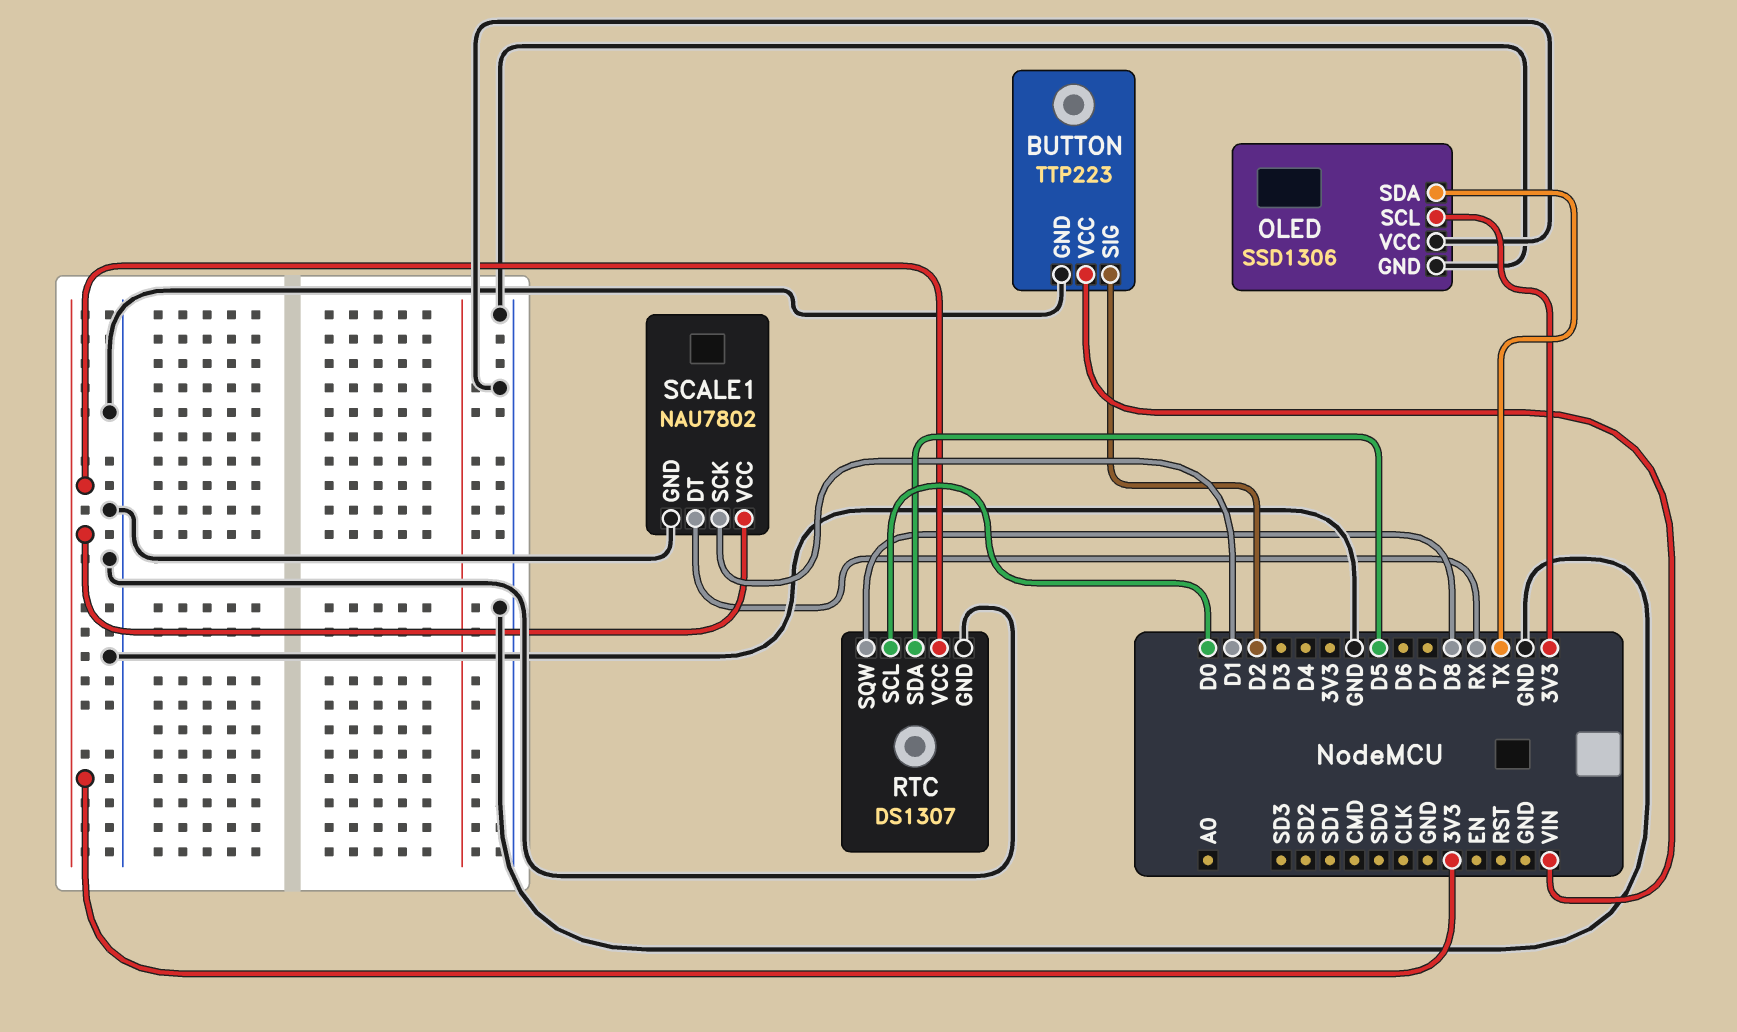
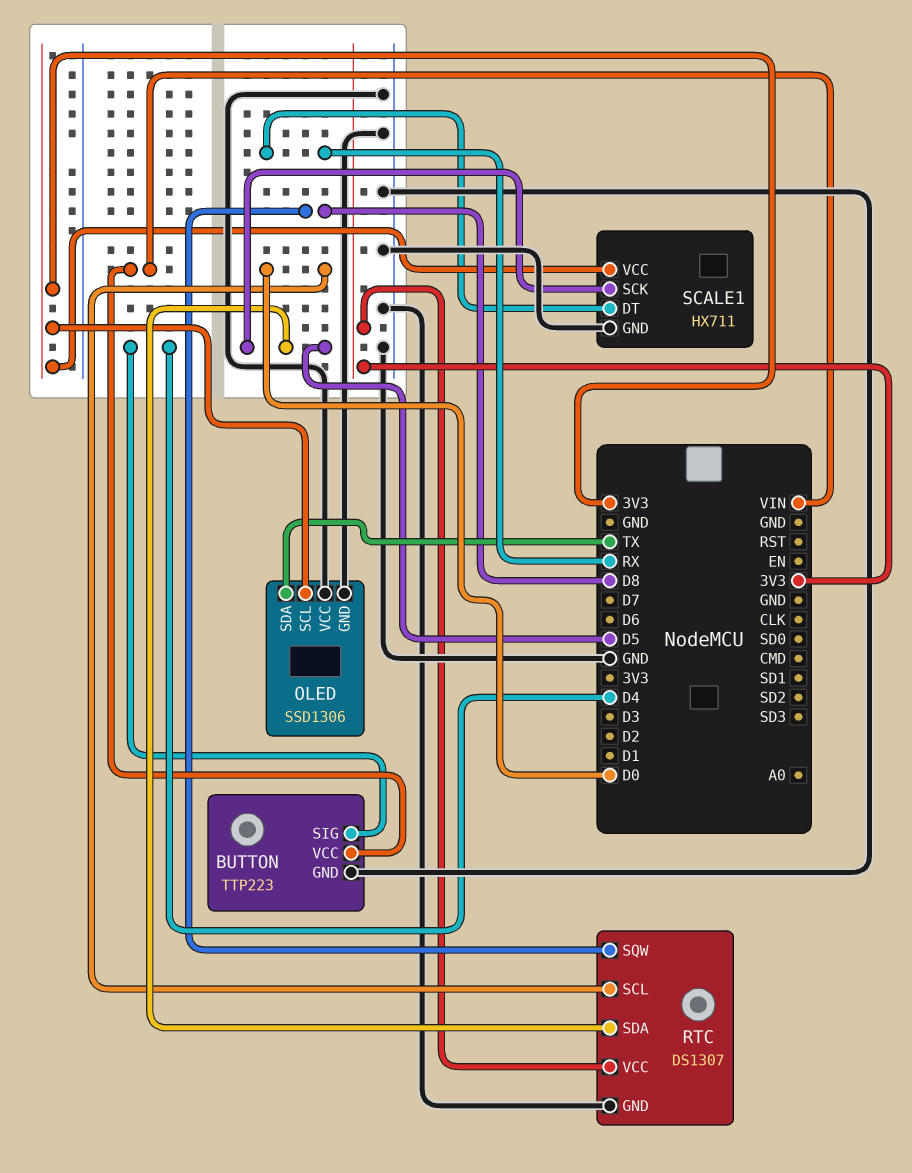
BUTTON pin SIG: D2 -> D4
SCALE1: NAU7802 -> HX711
SCALE1 pin SCK: D1 -> D5

